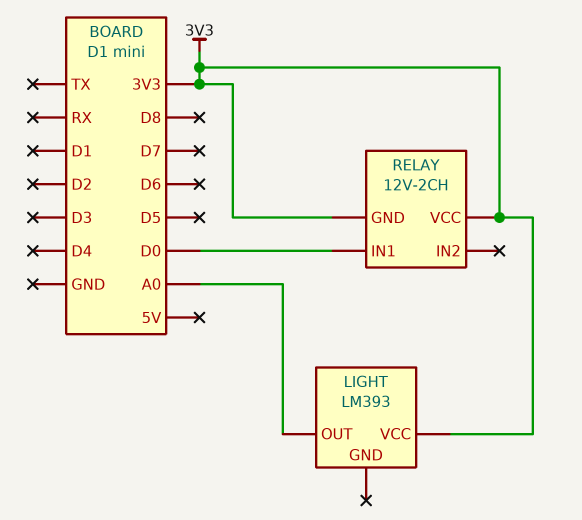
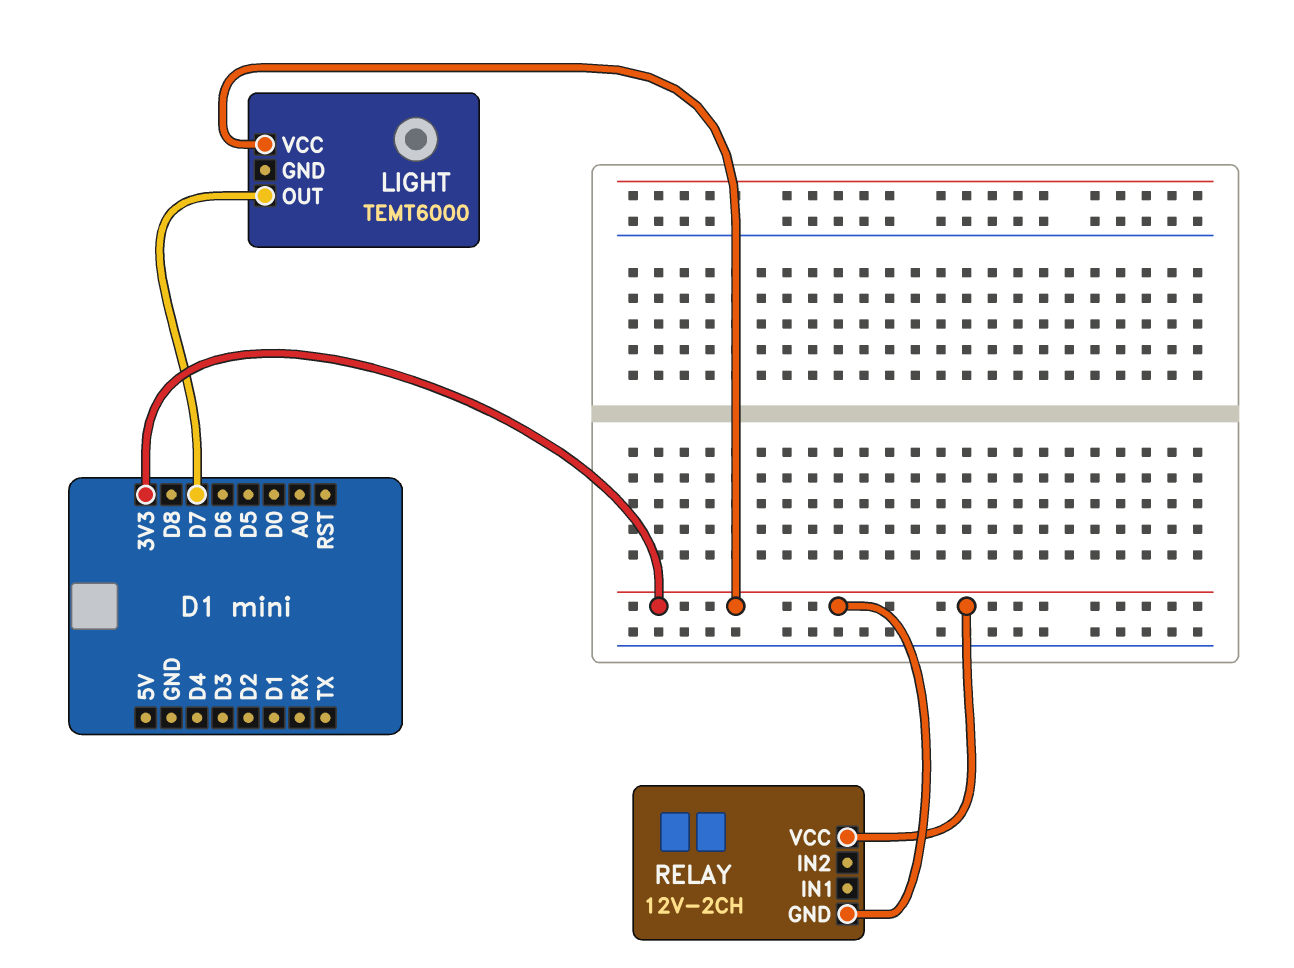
LIGHT: LM393 -> TEMT6000
LIGHT pin OUT: A0 -> D7
RELAY pin IN1: D0 -> none

